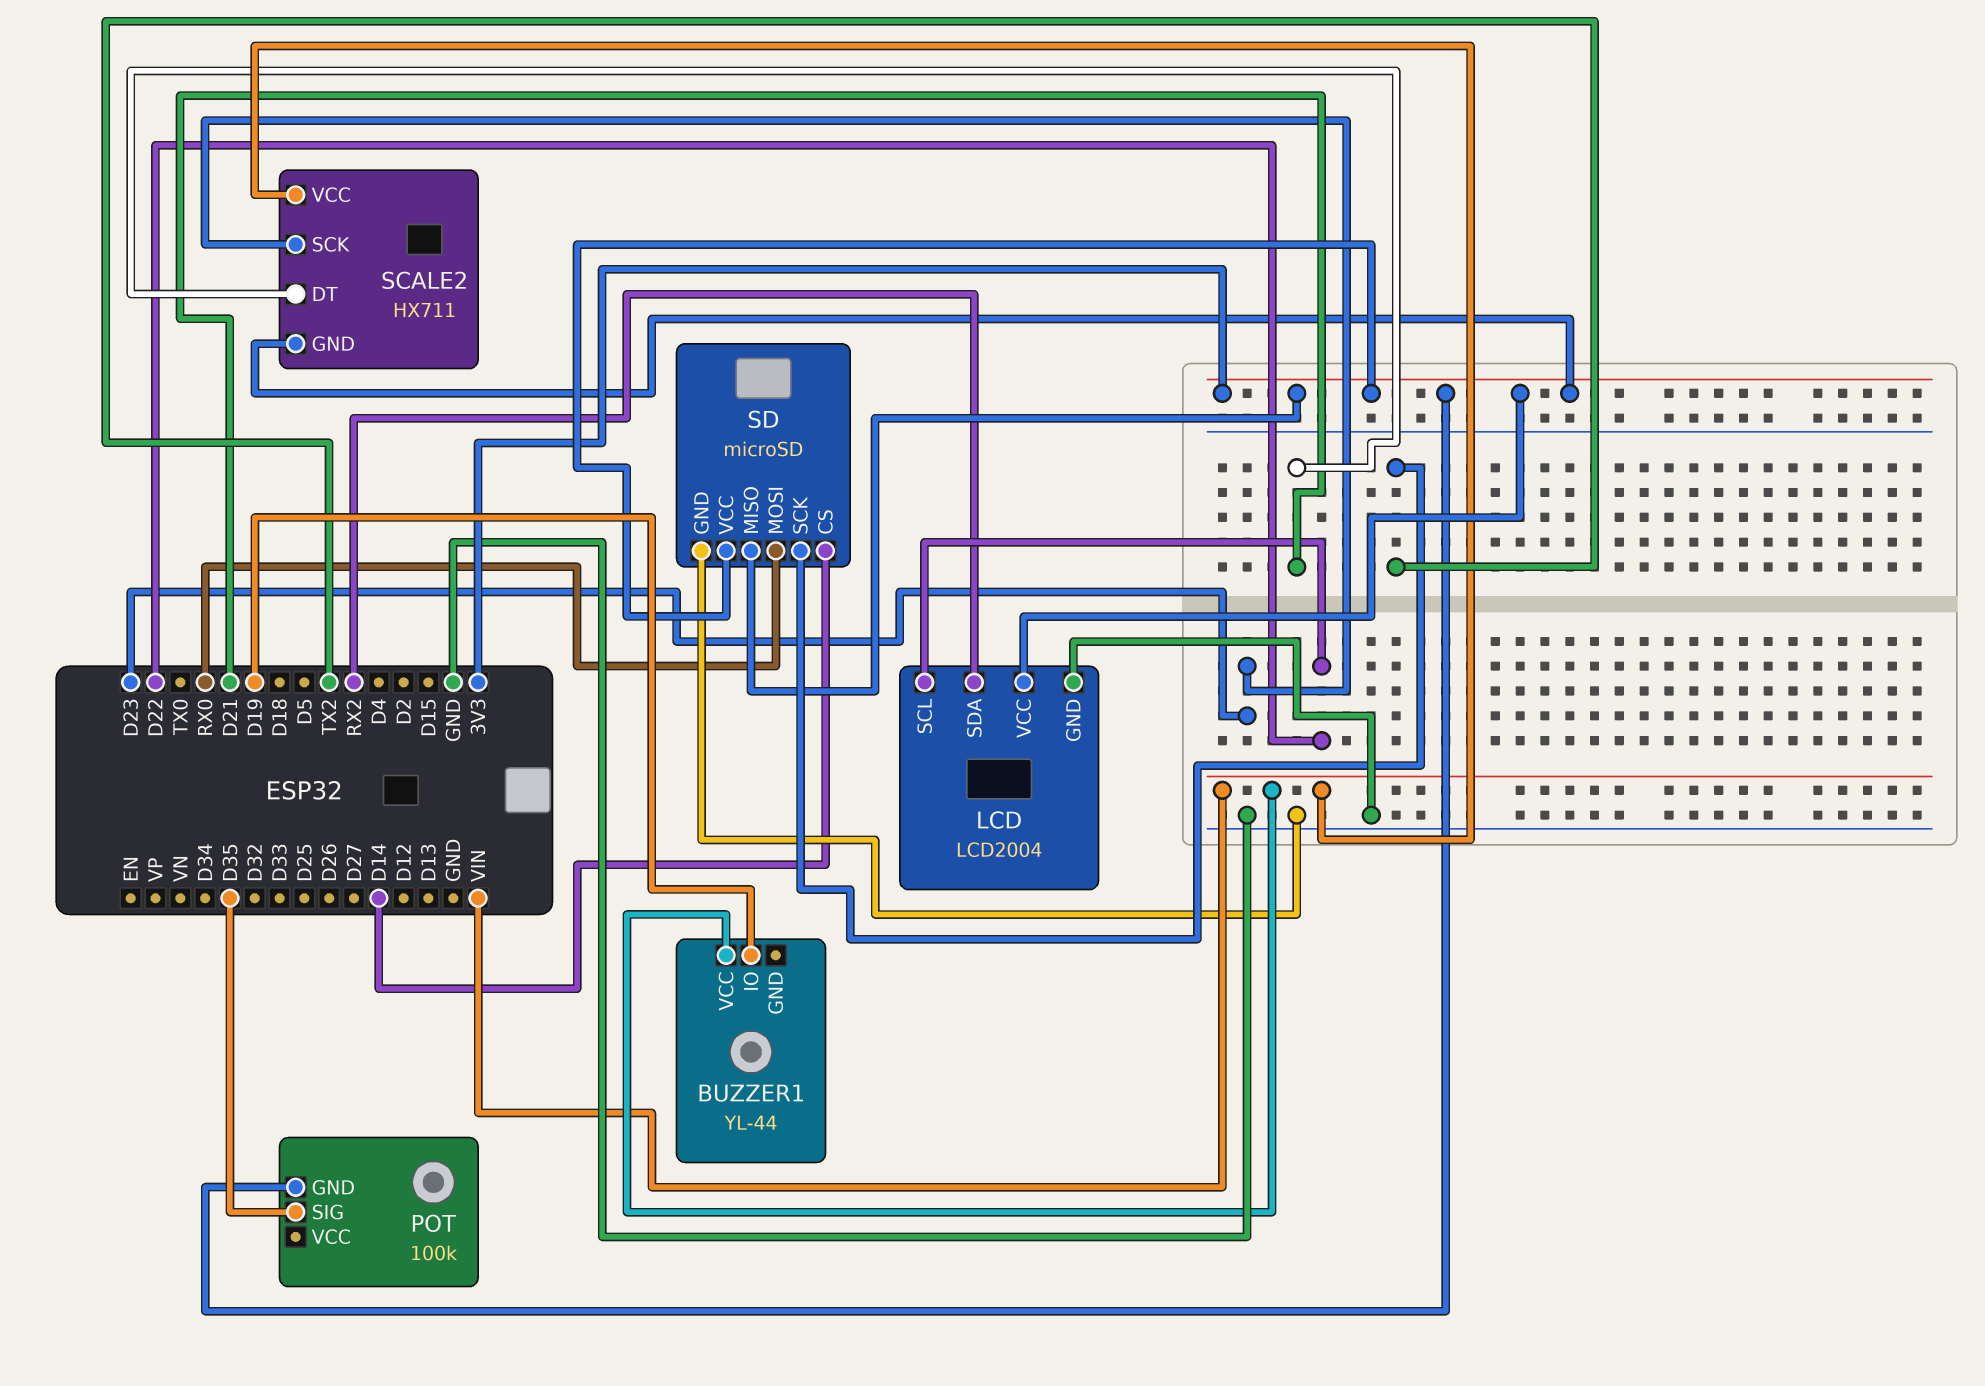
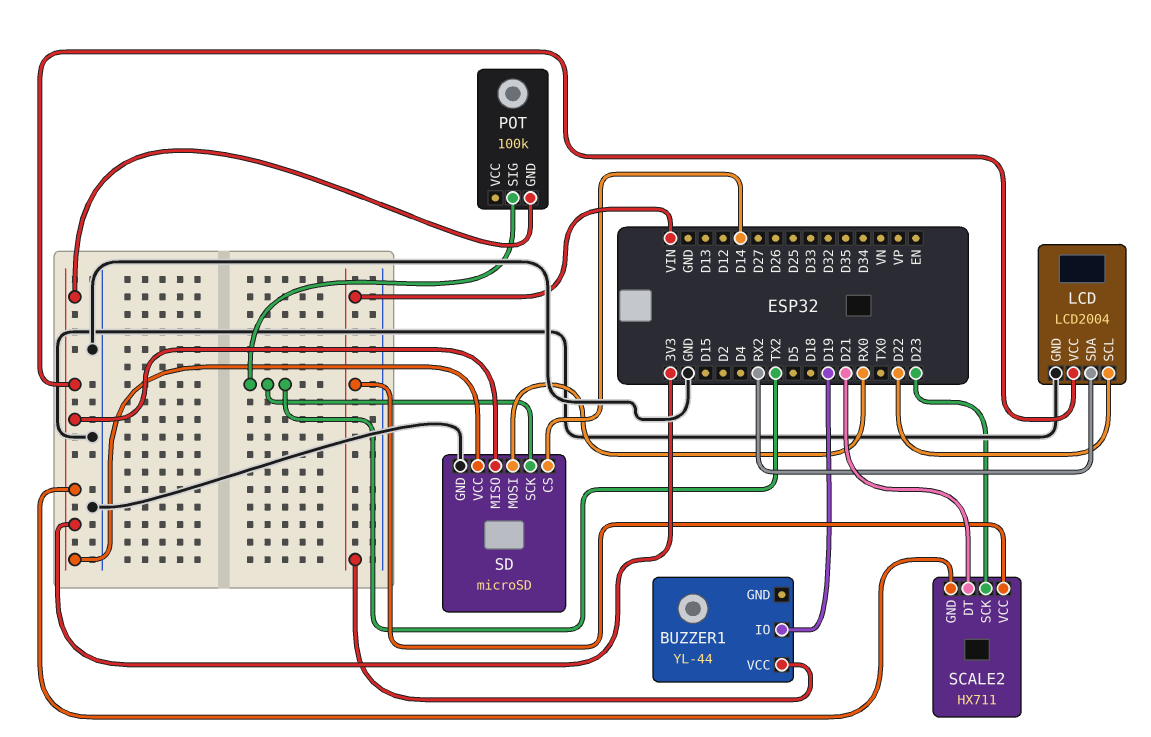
POT pin SIG: D35 -> TX2

